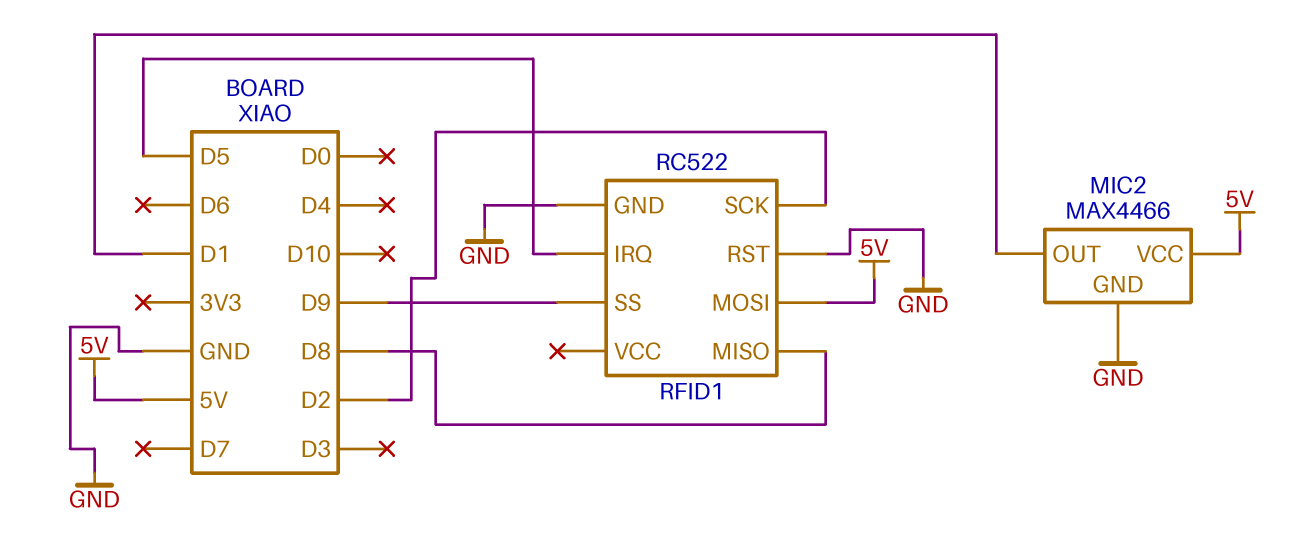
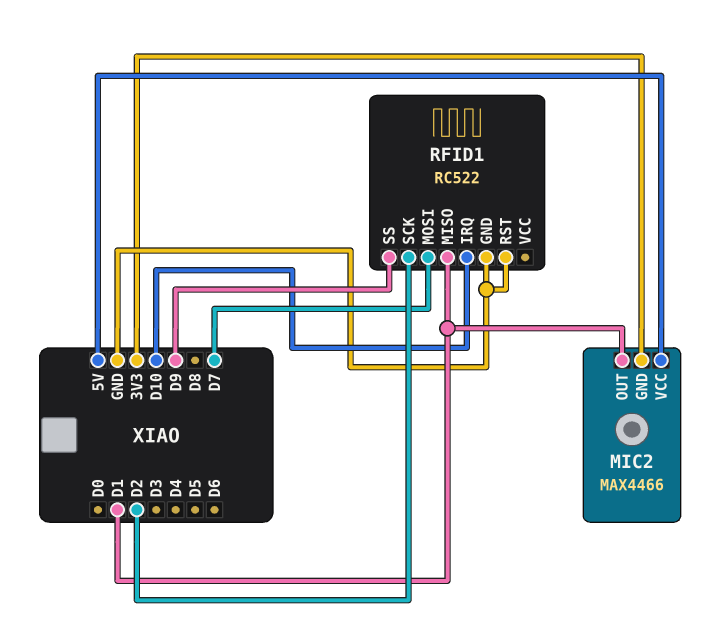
MIC2 pin GND: GND -> 3V3
RFID1 pin IRQ: D5 -> D10
RFID1 pin MISO: D8 -> D1
RFID1 pin MOSI: 5V -> D7

